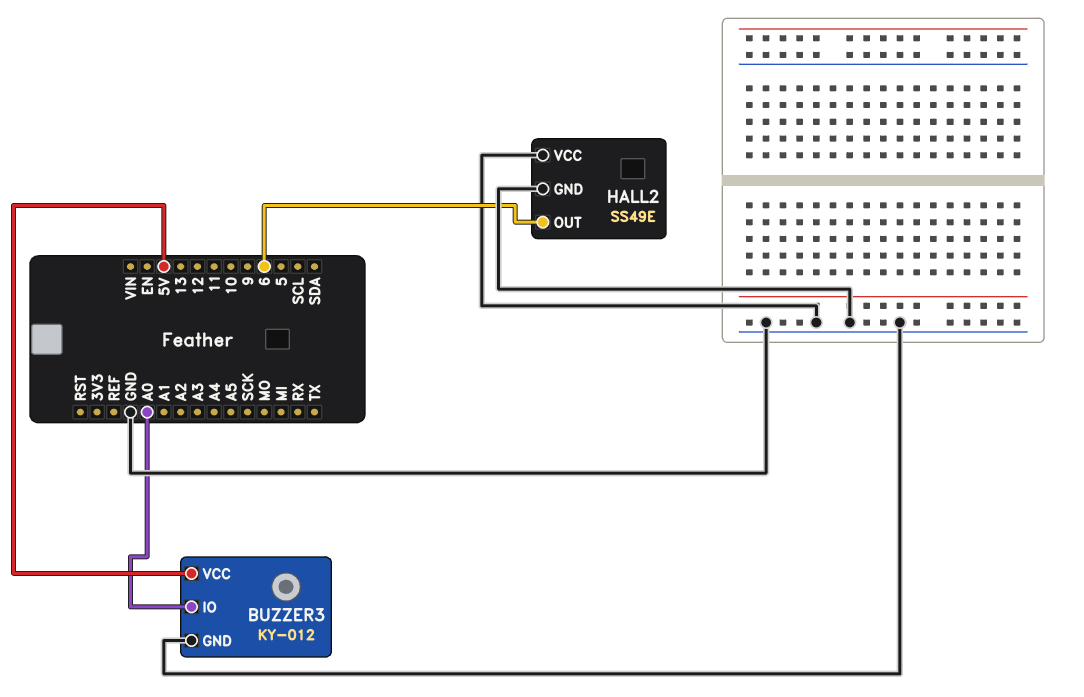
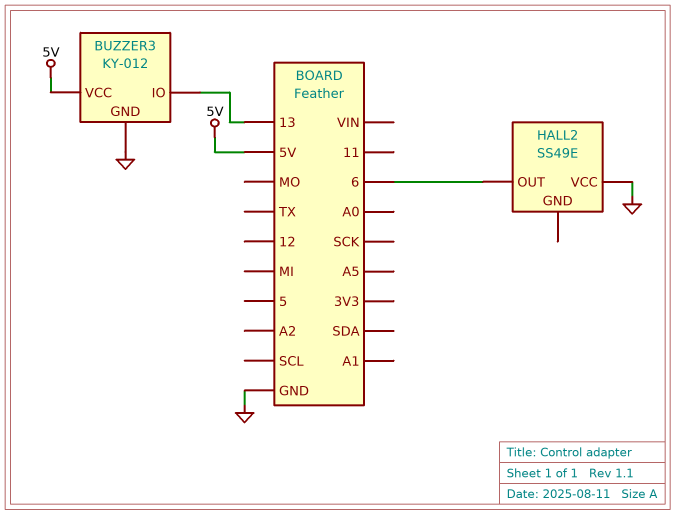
BUZZER3 pin IO: A0 -> 13
HALL2 pin GND: GND -> none

